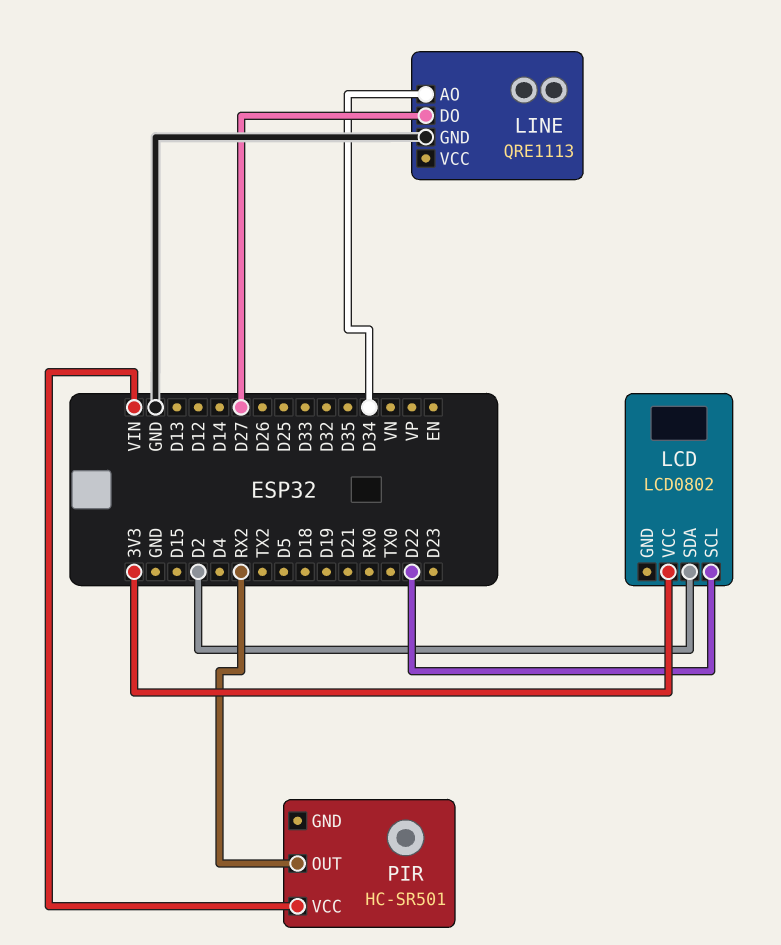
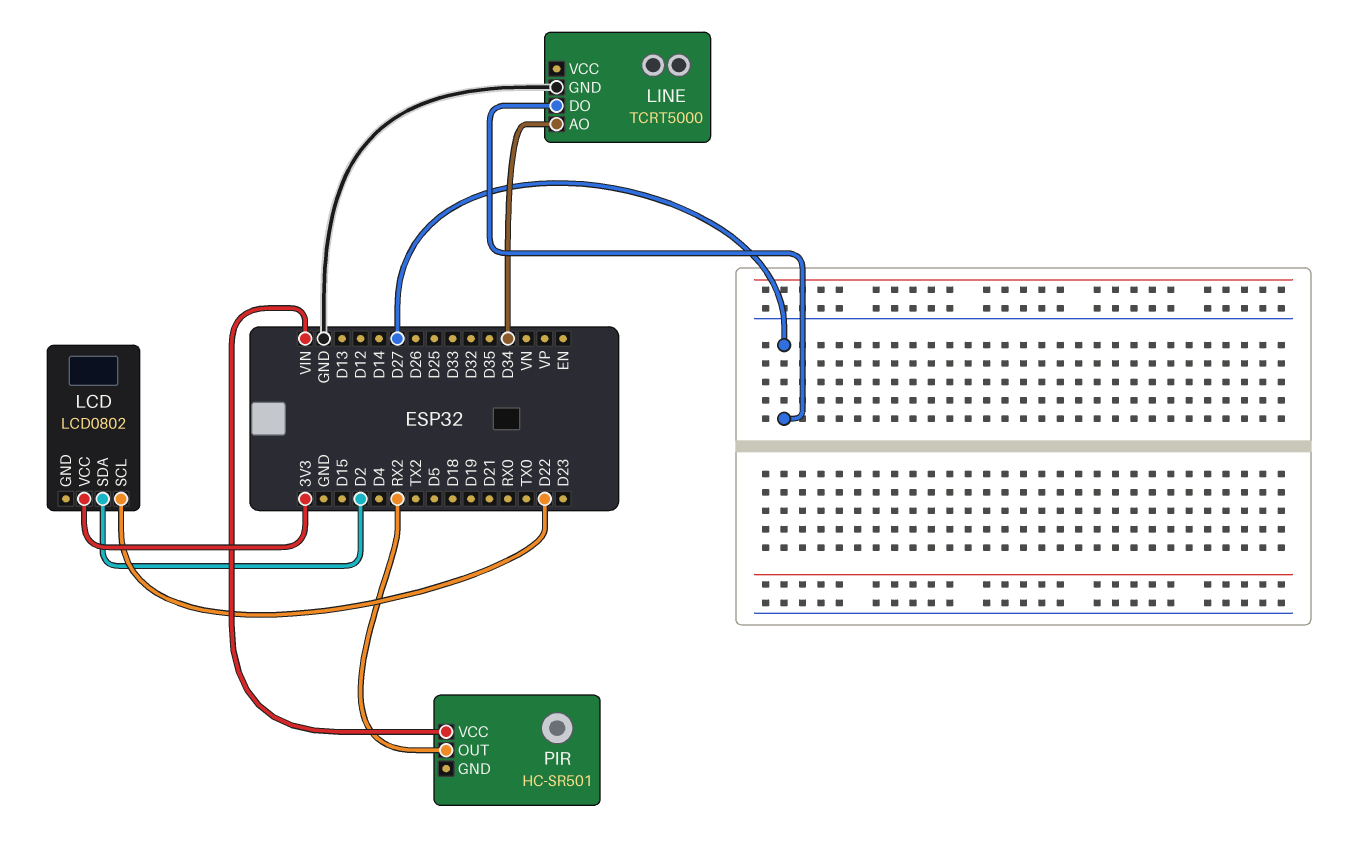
LINE: QRE1113 -> TCRT5000

